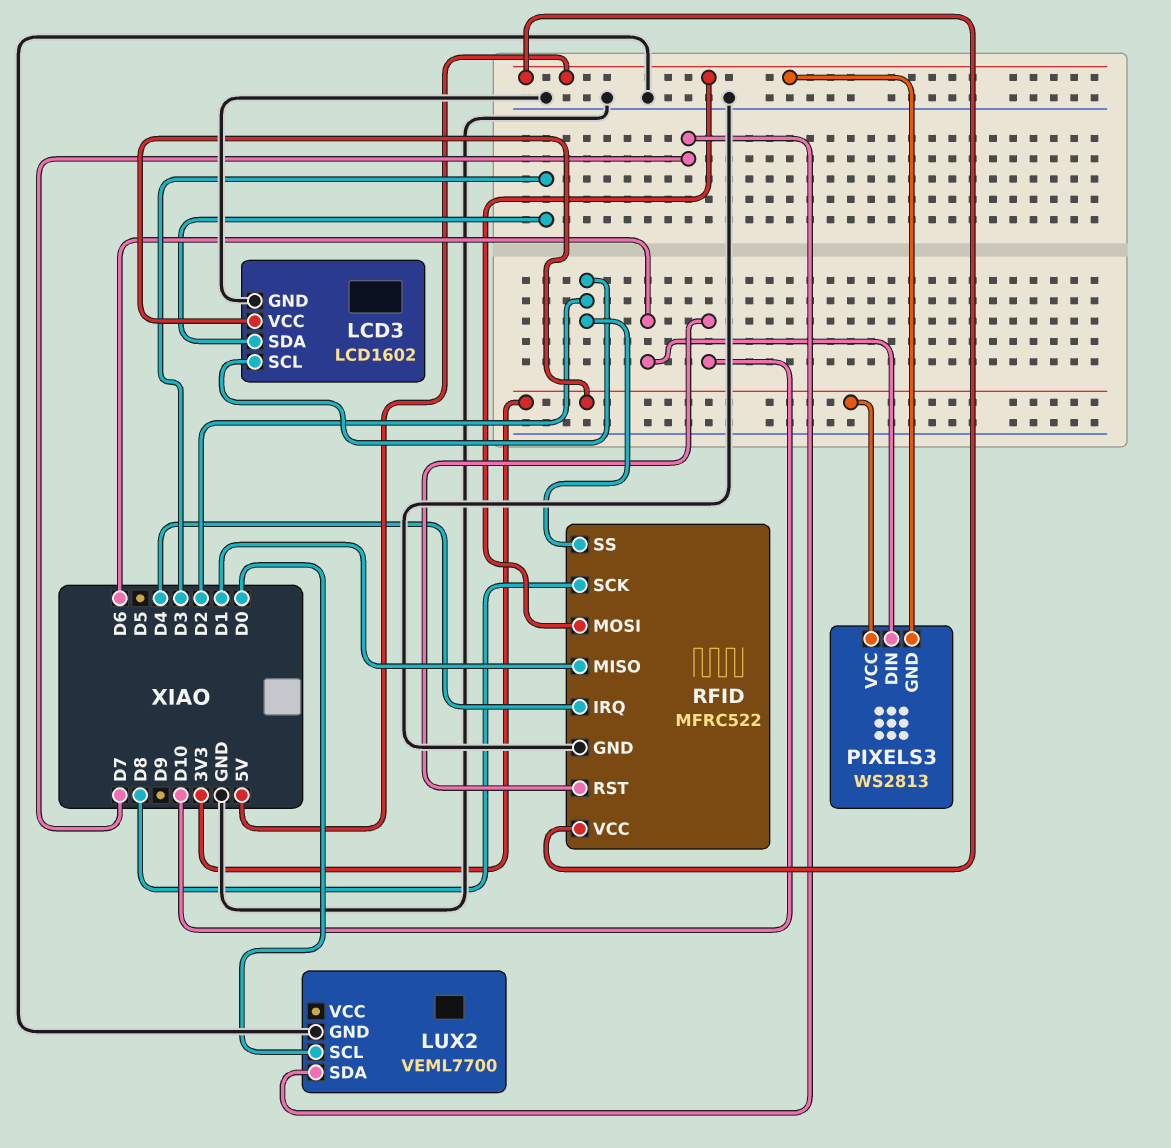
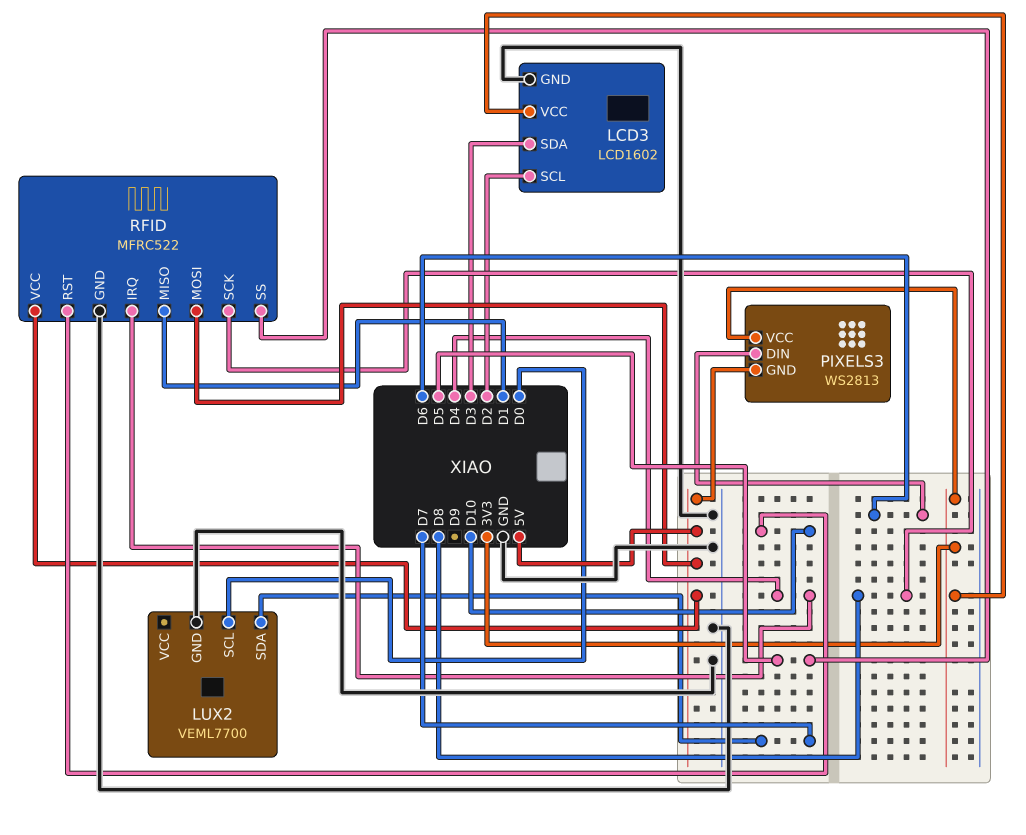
RFID pin SS: D2 -> D5

